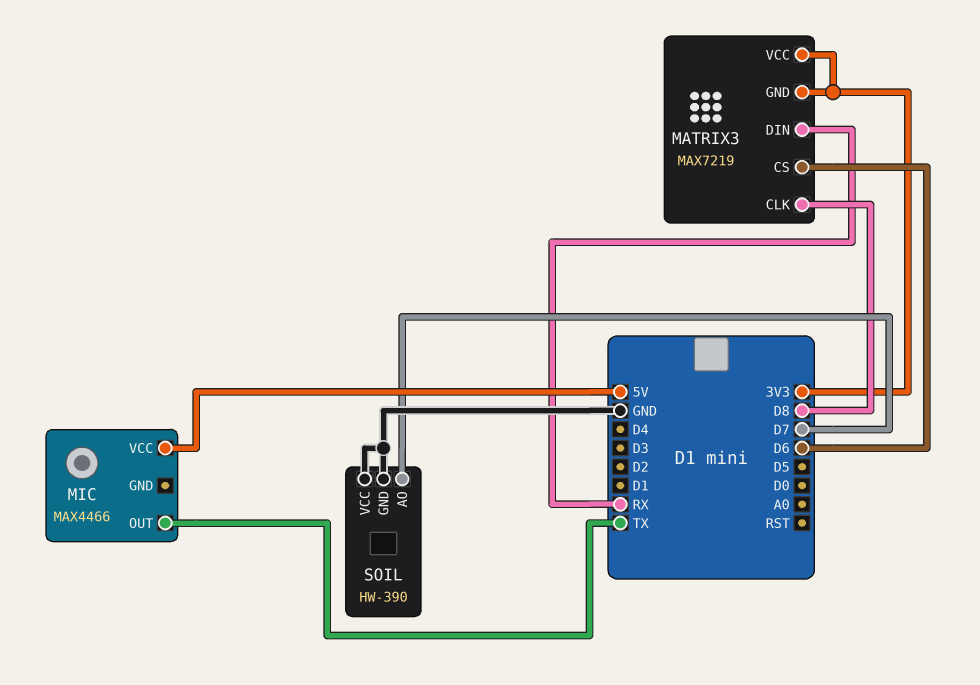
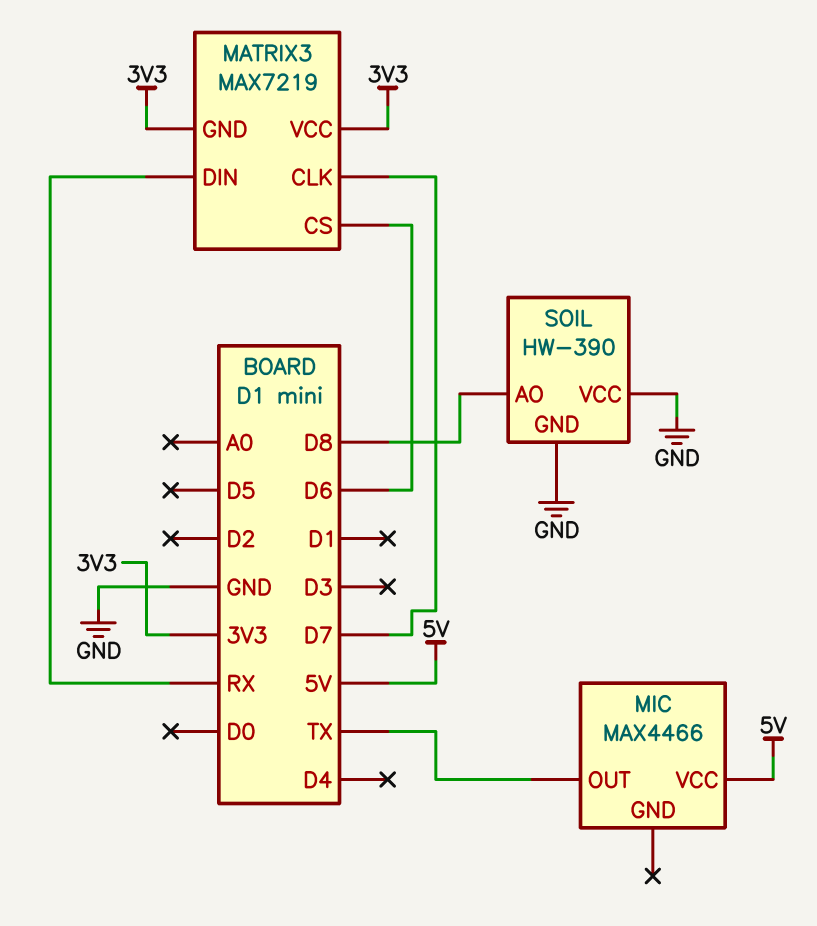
MATRIX3 pin CLK: D8 -> D7
SOIL pin AO: D7 -> D8

